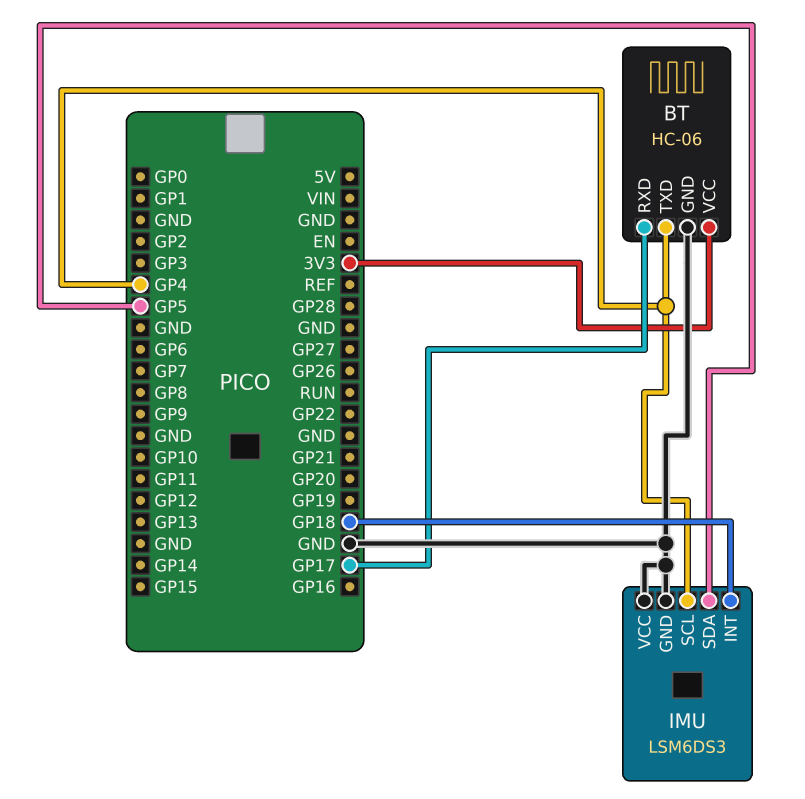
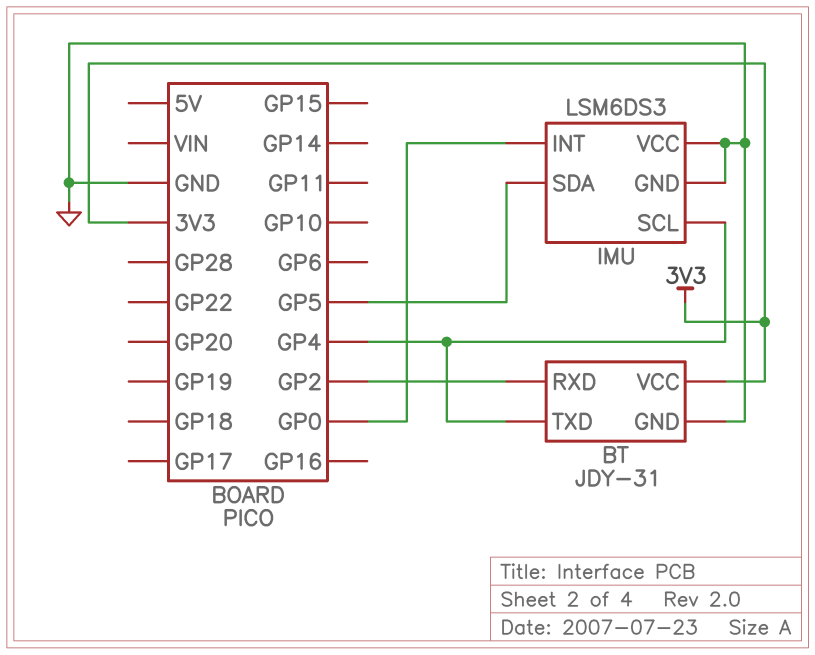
BT: HC-06 -> JDY-31
BT pin RXD: GP17 -> GP2
IMU pin INT: GP18 -> GP0

